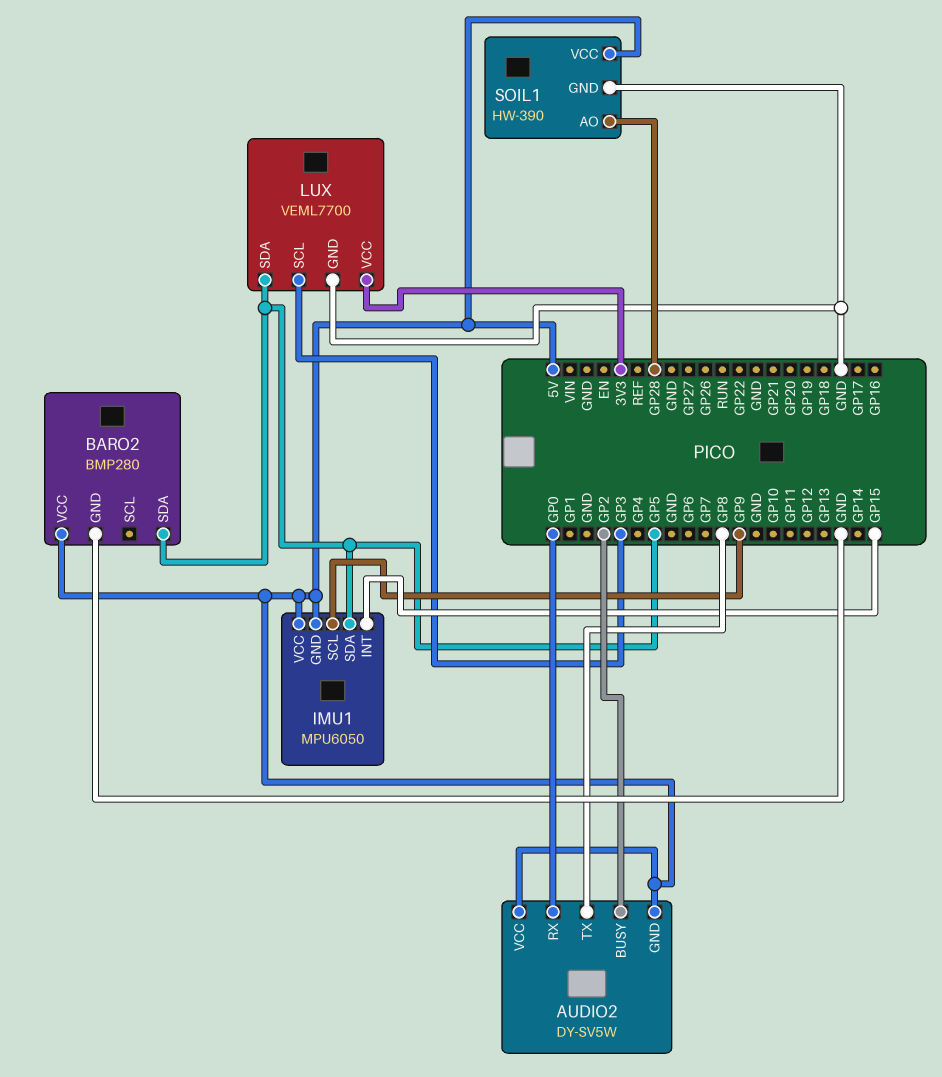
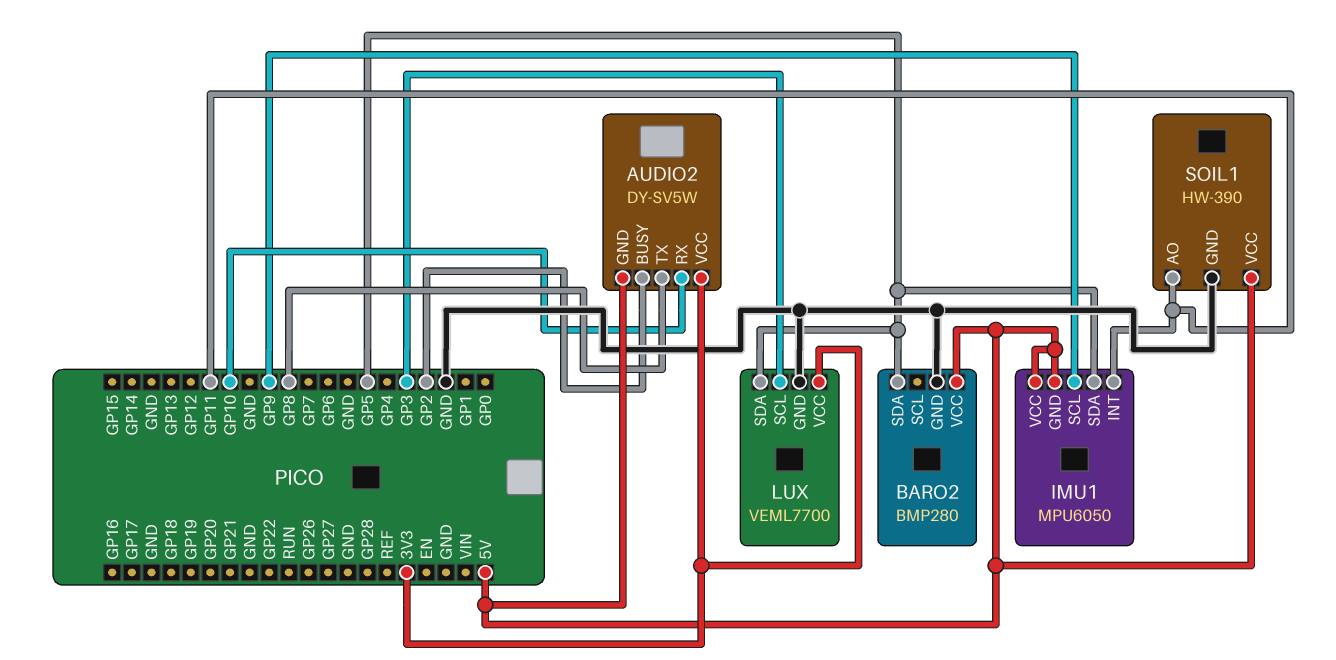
AUDIO2 pin RX: GP0 -> GP10
AUDIO2 pin VCC: 5V -> 3V3
IMU1 pin INT: GP15 -> GP11
SOIL1 pin AO: GP28 -> GP11

